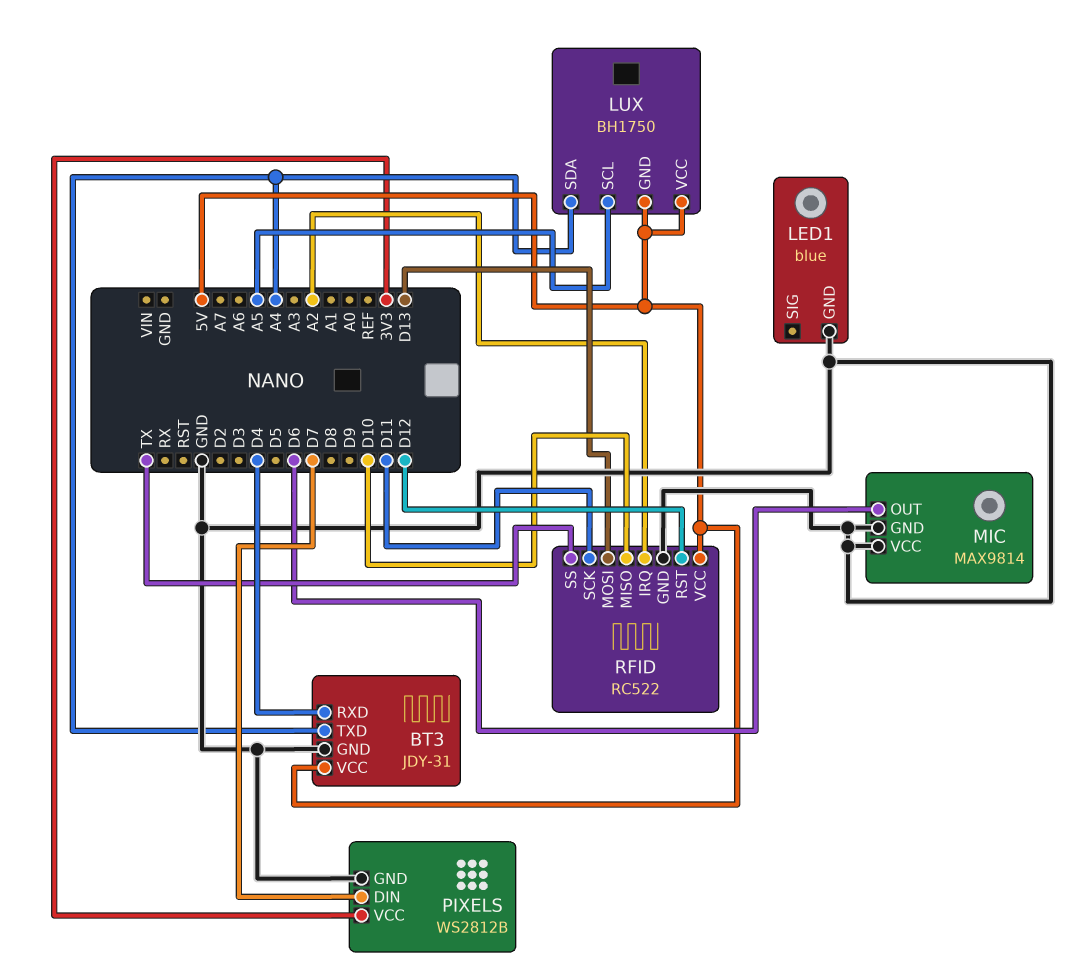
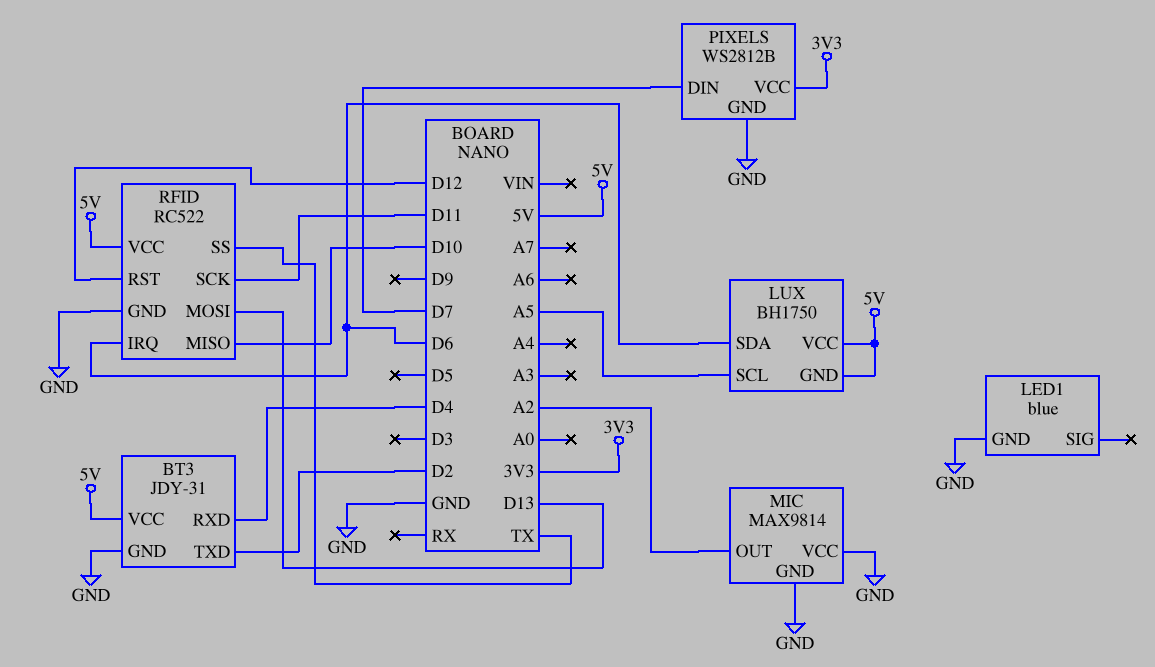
BT3 pin TXD: A4 -> D2
LUX pin SDA: A4 -> D6
MIC pin OUT: D6 -> A2
RFID pin IRQ: A2 -> D6

